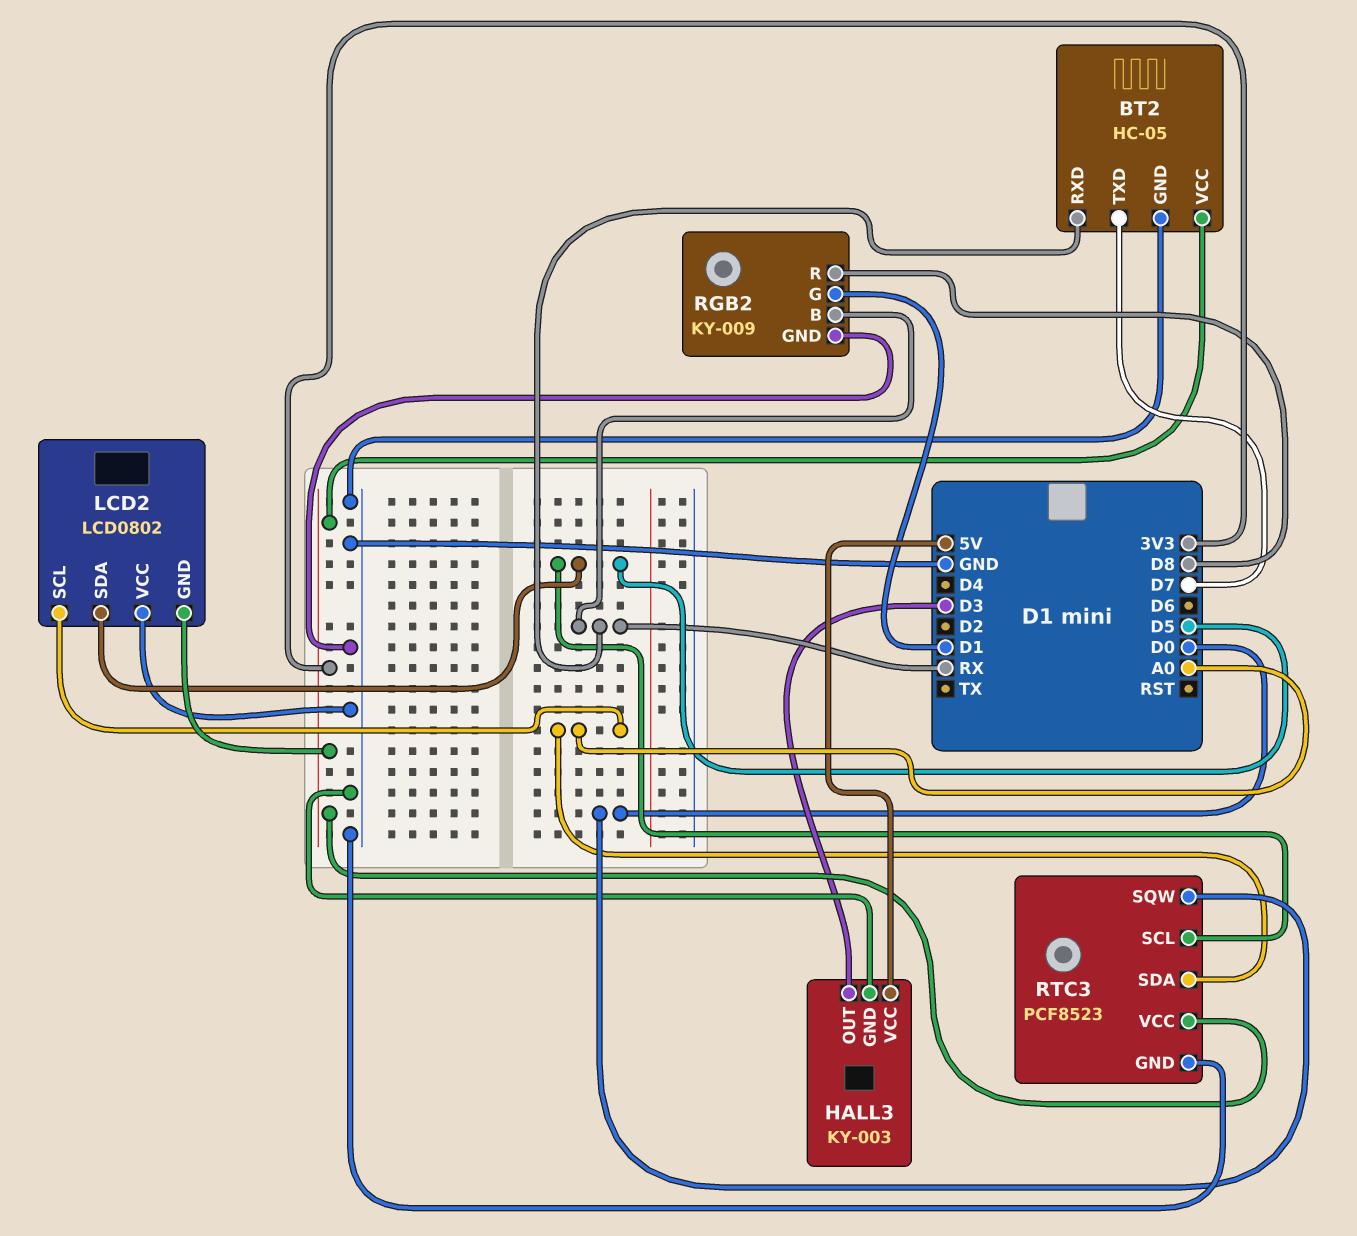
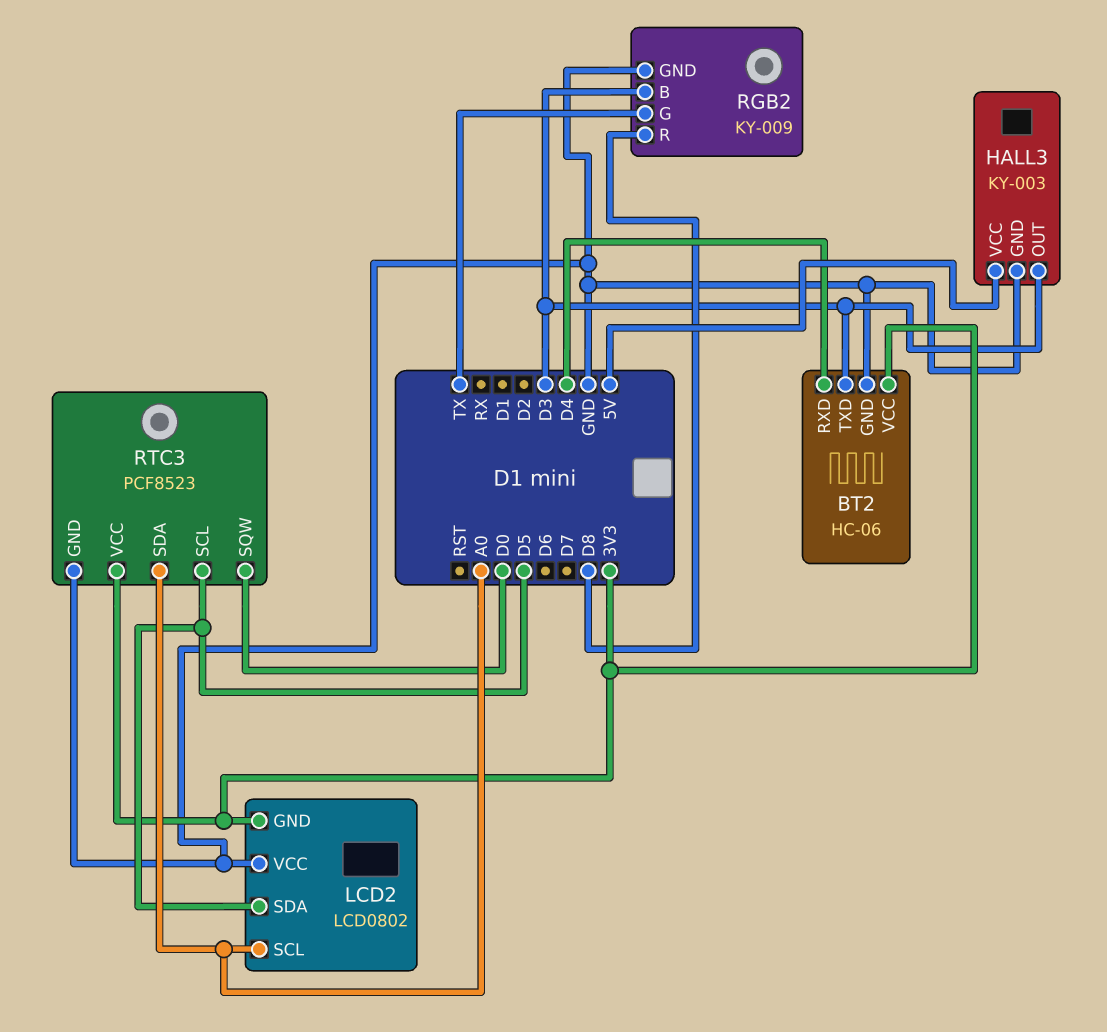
BT2: HC-05 -> HC-06
BT2 pin RXD: RX -> D4
BT2 pin TXD: D7 -> D3
RGB2 pin B: RX -> D3
RGB2 pin G: D1 -> TX

